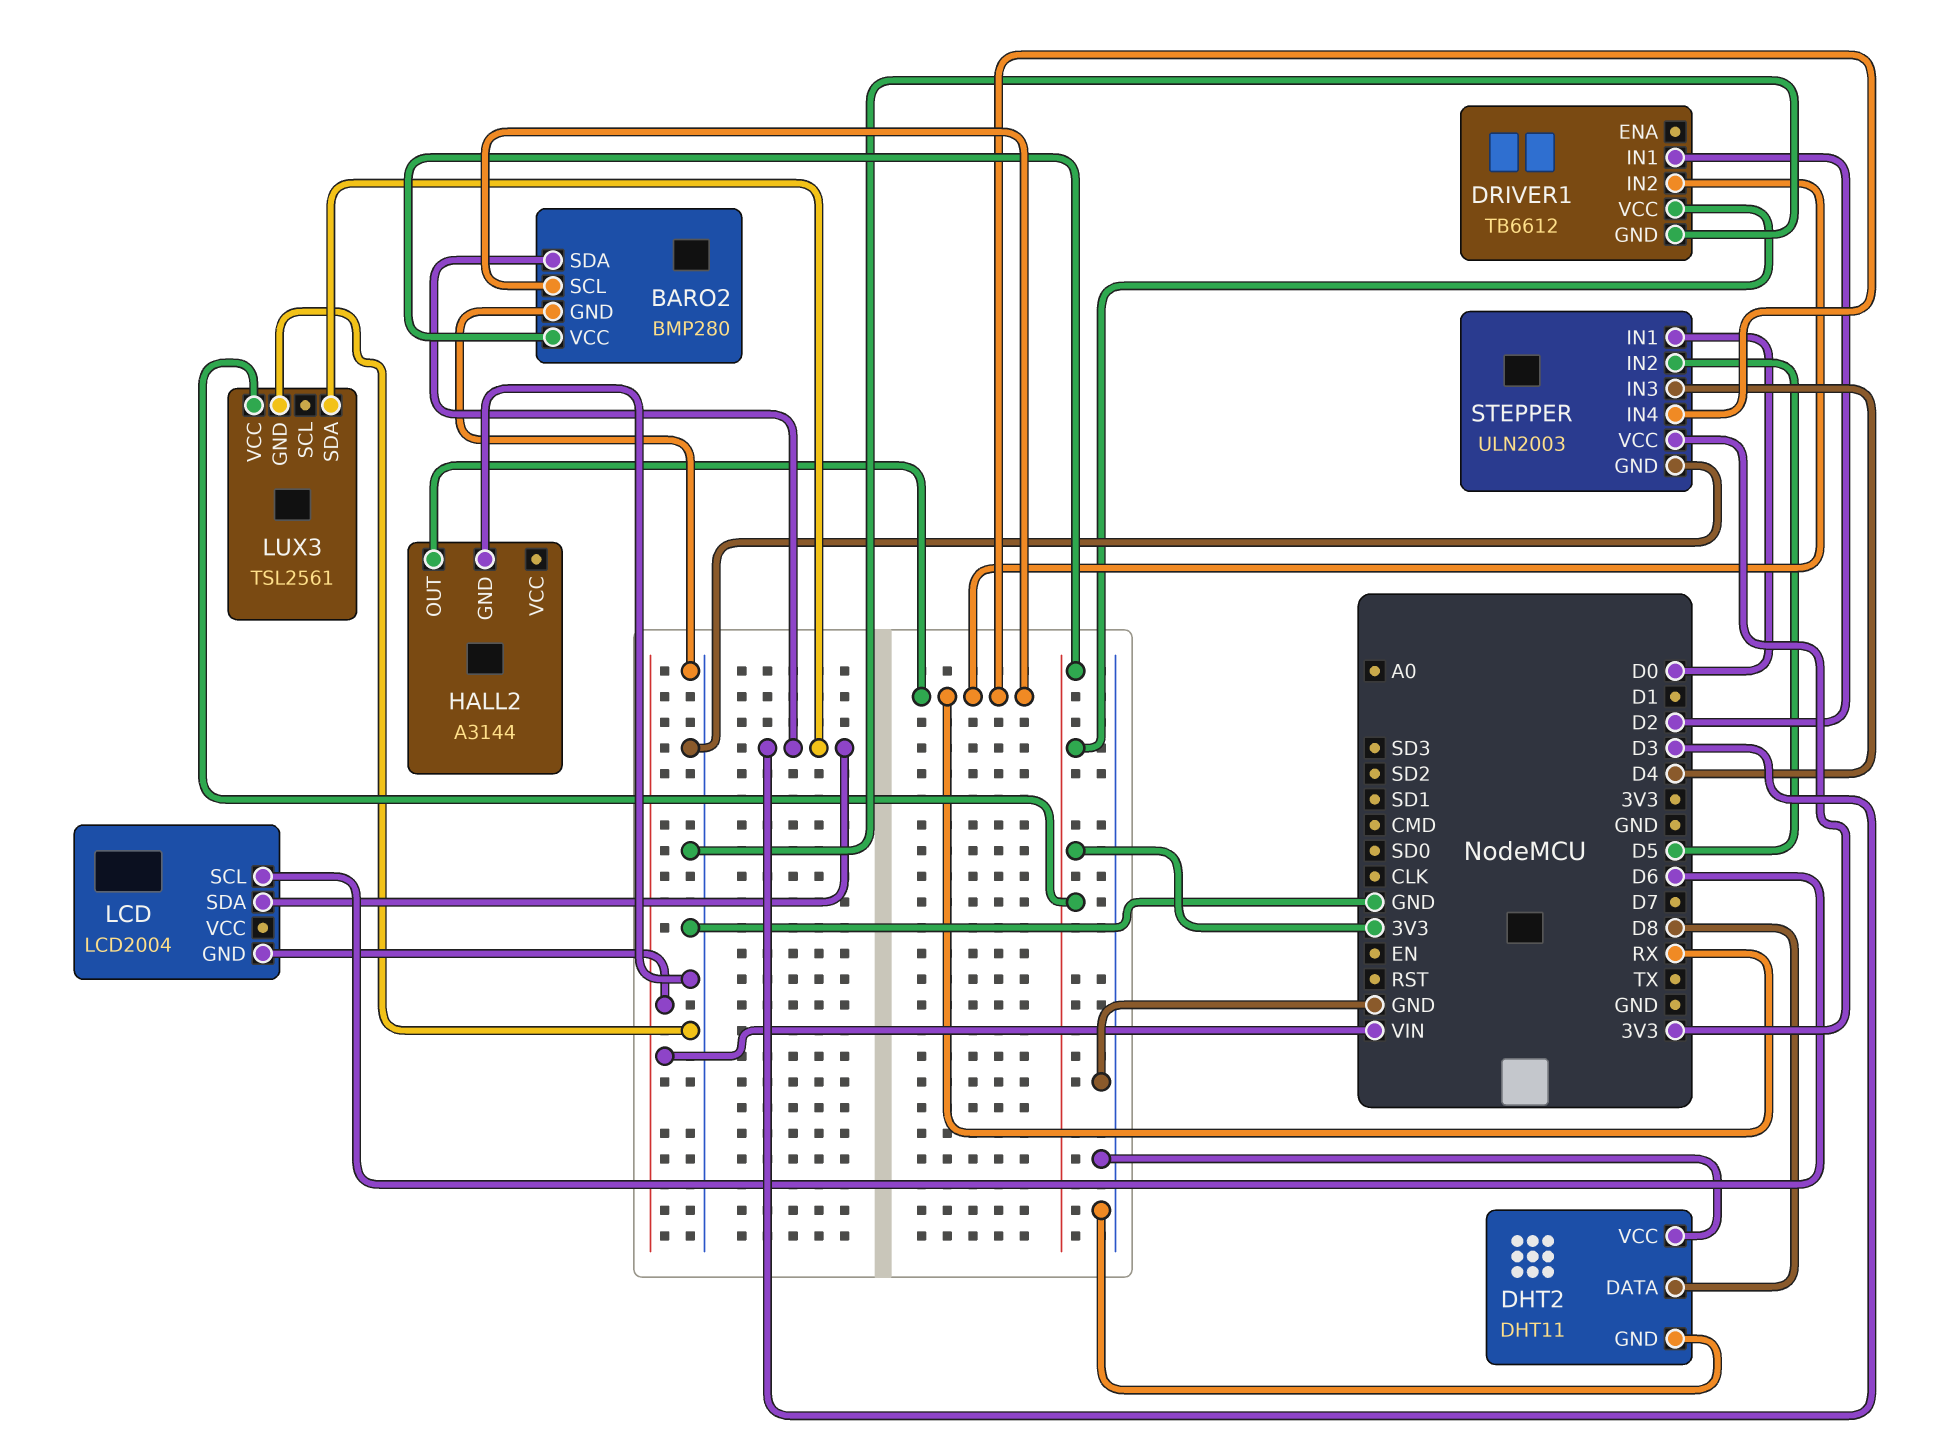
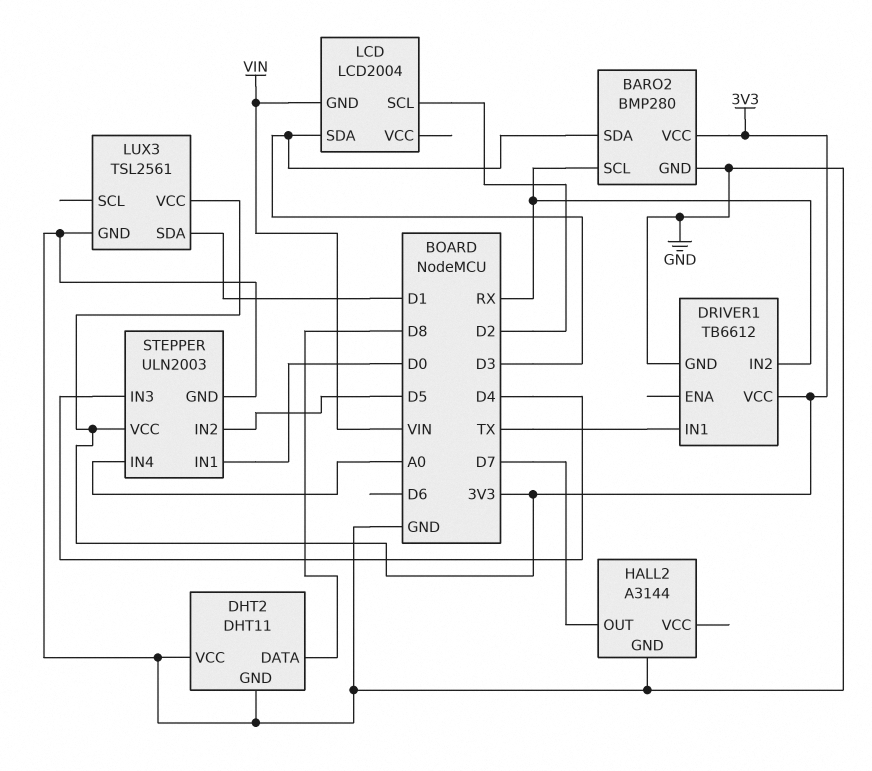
DRIVER1 pin IN1: D2 -> TX
HALL2 pin OUT: RX -> D7
LCD pin SCL: D6 -> D2
LUX3 pin SDA: D3 -> D1
STEPPER pin IN4: RX -> A0

